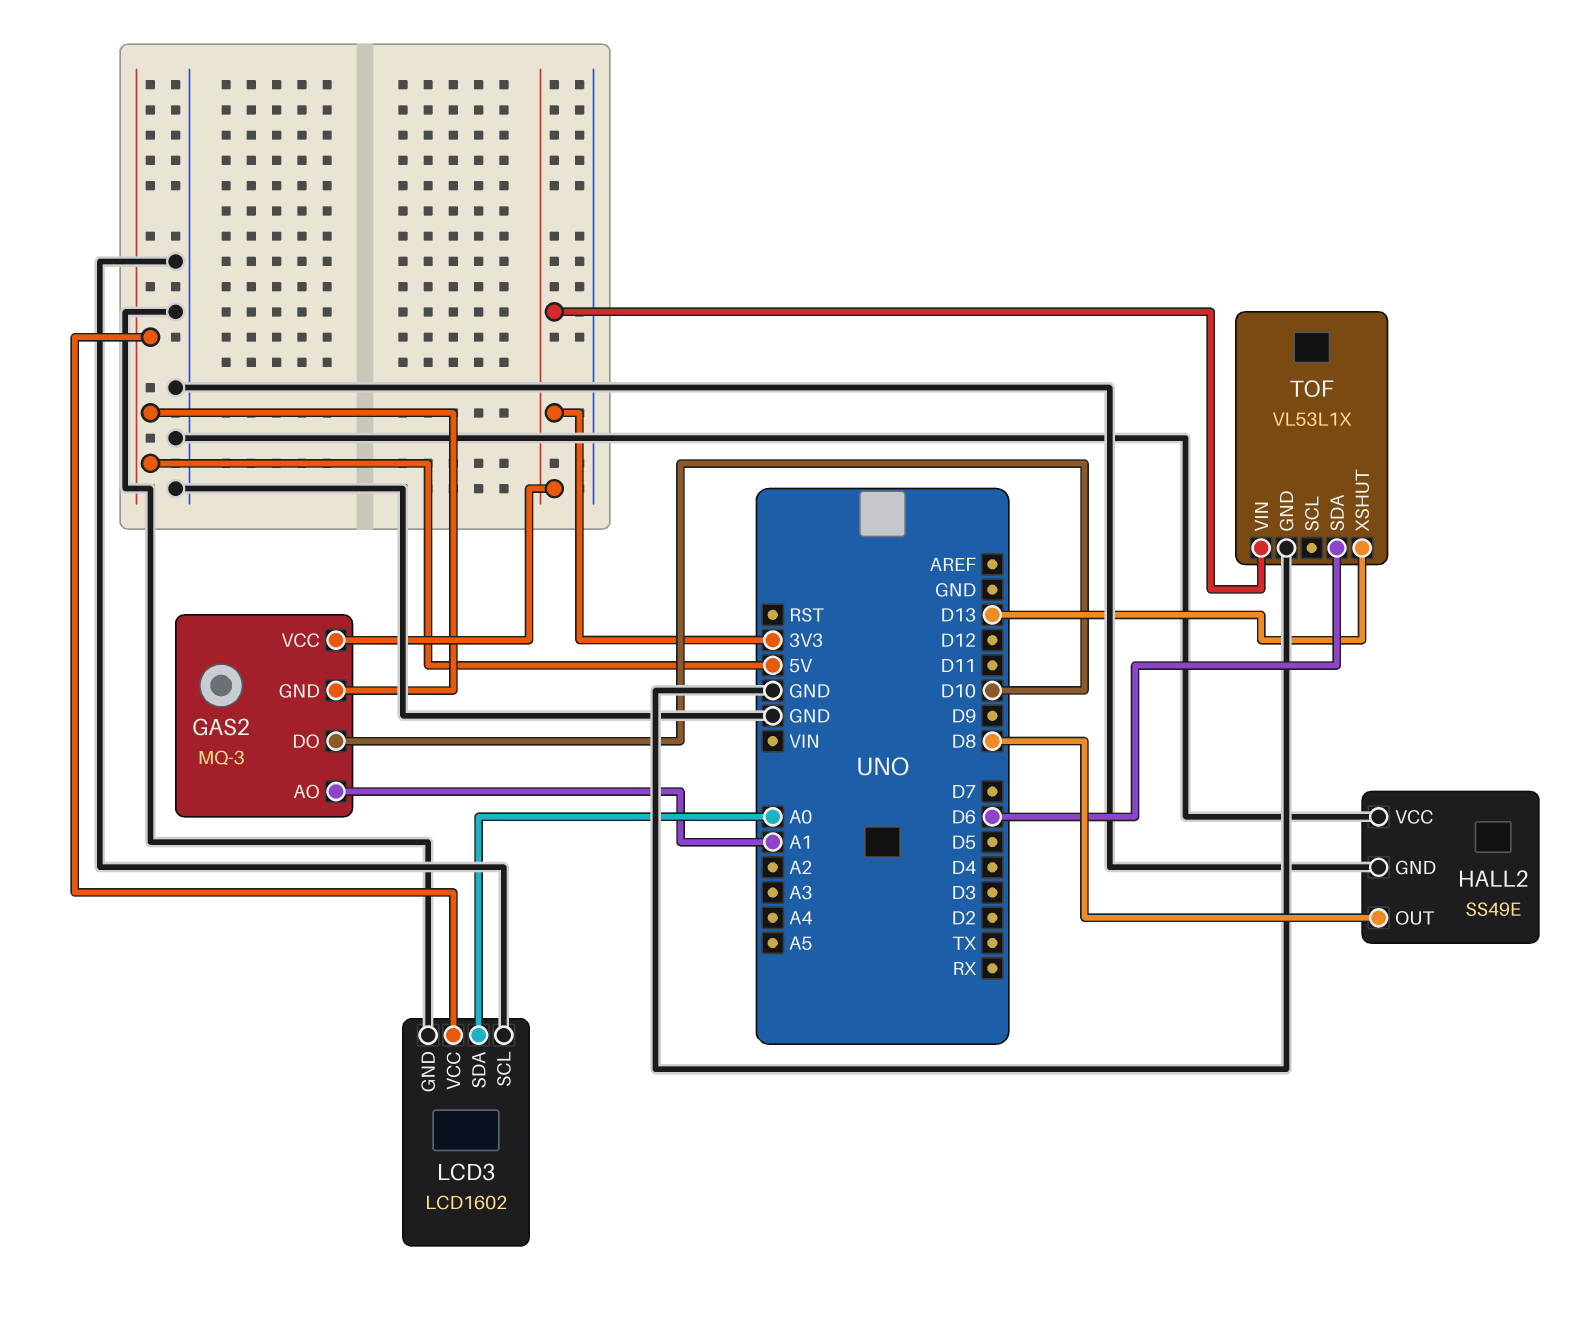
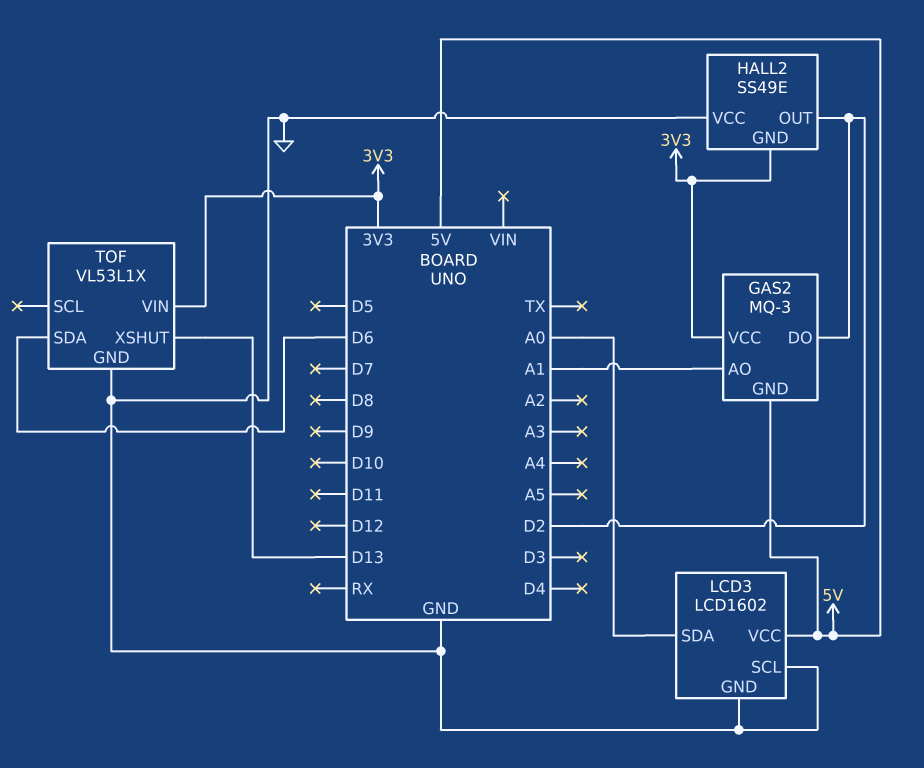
GAS2 pin DO: D10 -> D2
HALL2 pin GND: GND -> 3V3
HALL2 pin OUT: D8 -> D2

